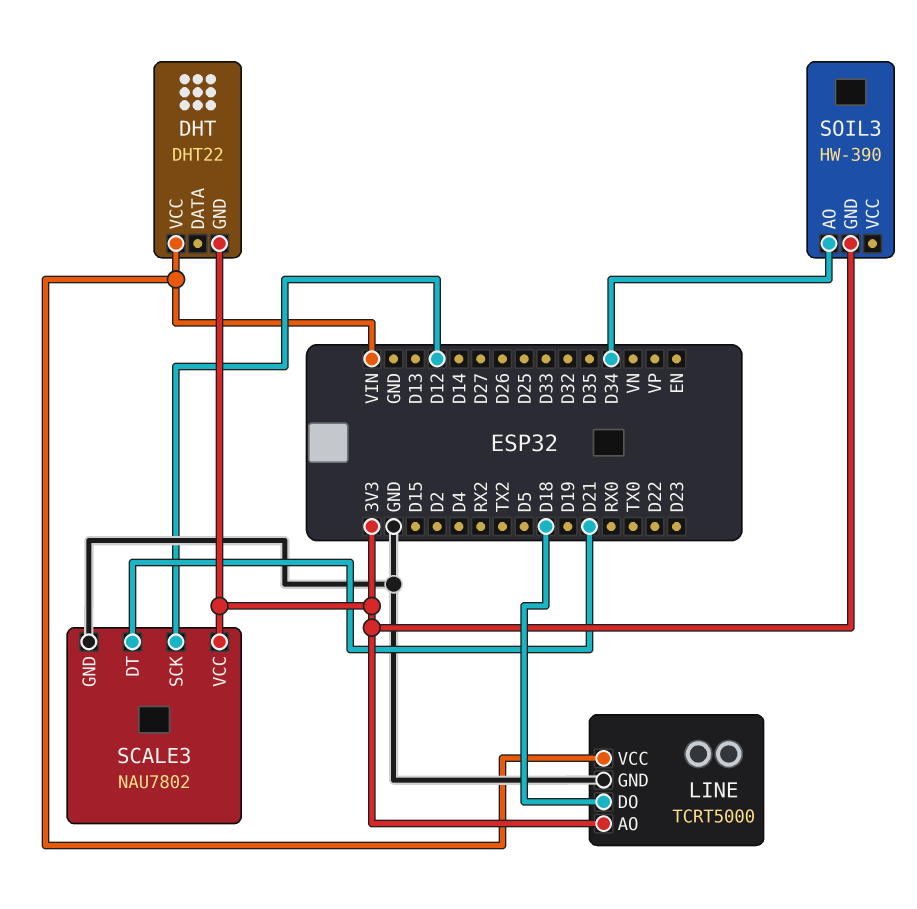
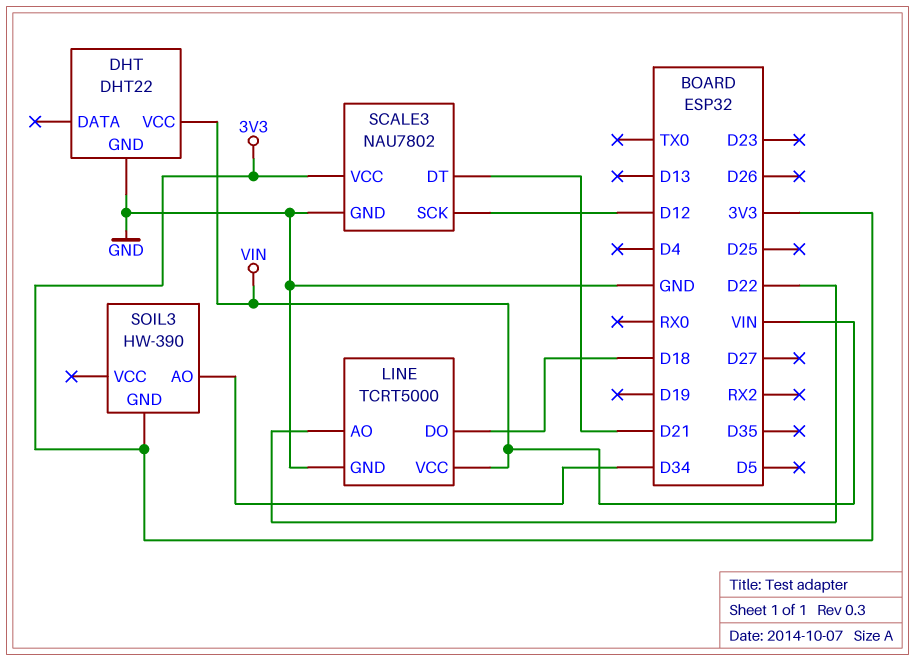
DHT pin GND: 3V3 -> GND
LINE pin AO: 3V3 -> D22

